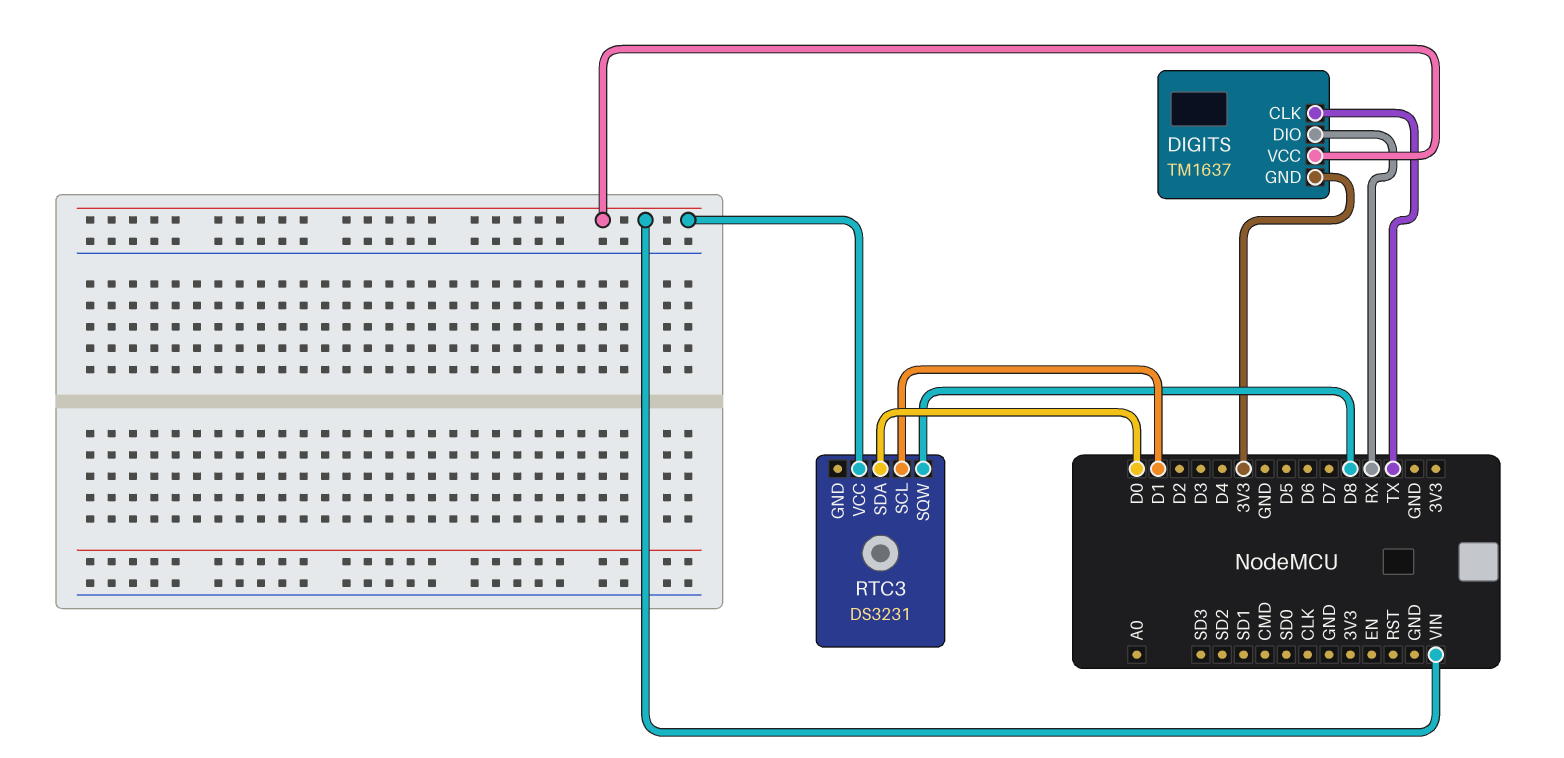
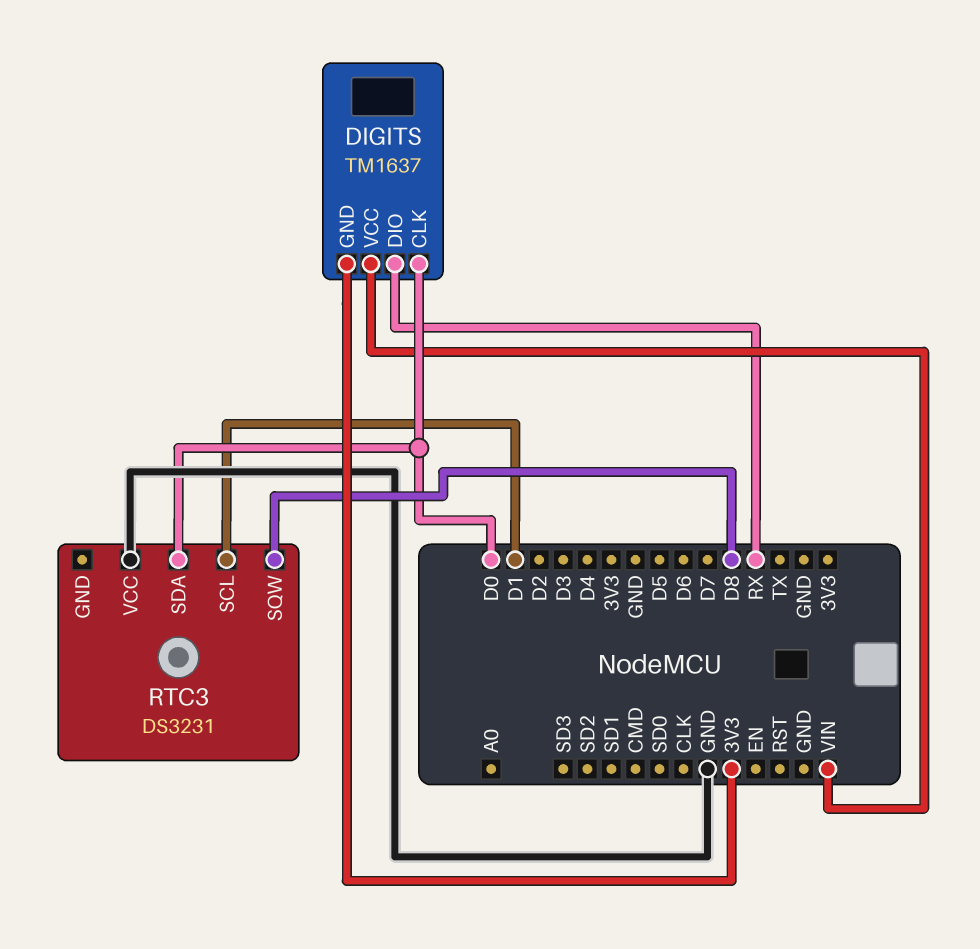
DIGITS pin CLK: TX -> D0
RTC3 pin VCC: VIN -> GND

